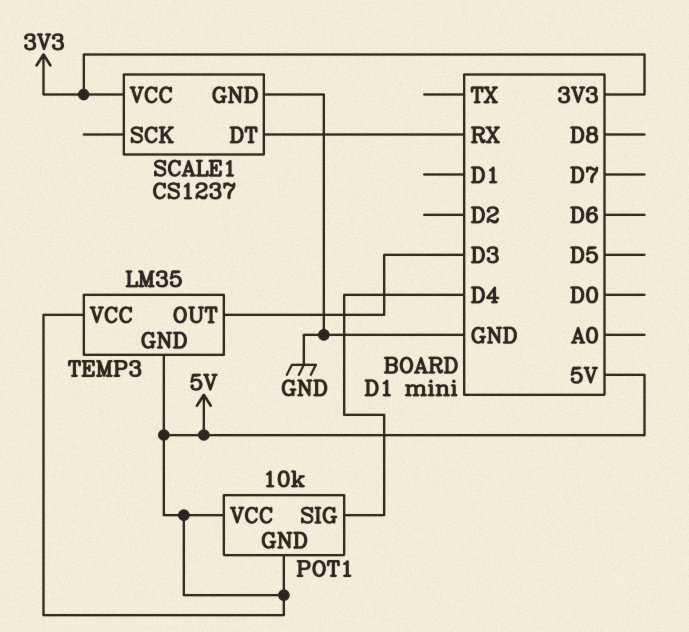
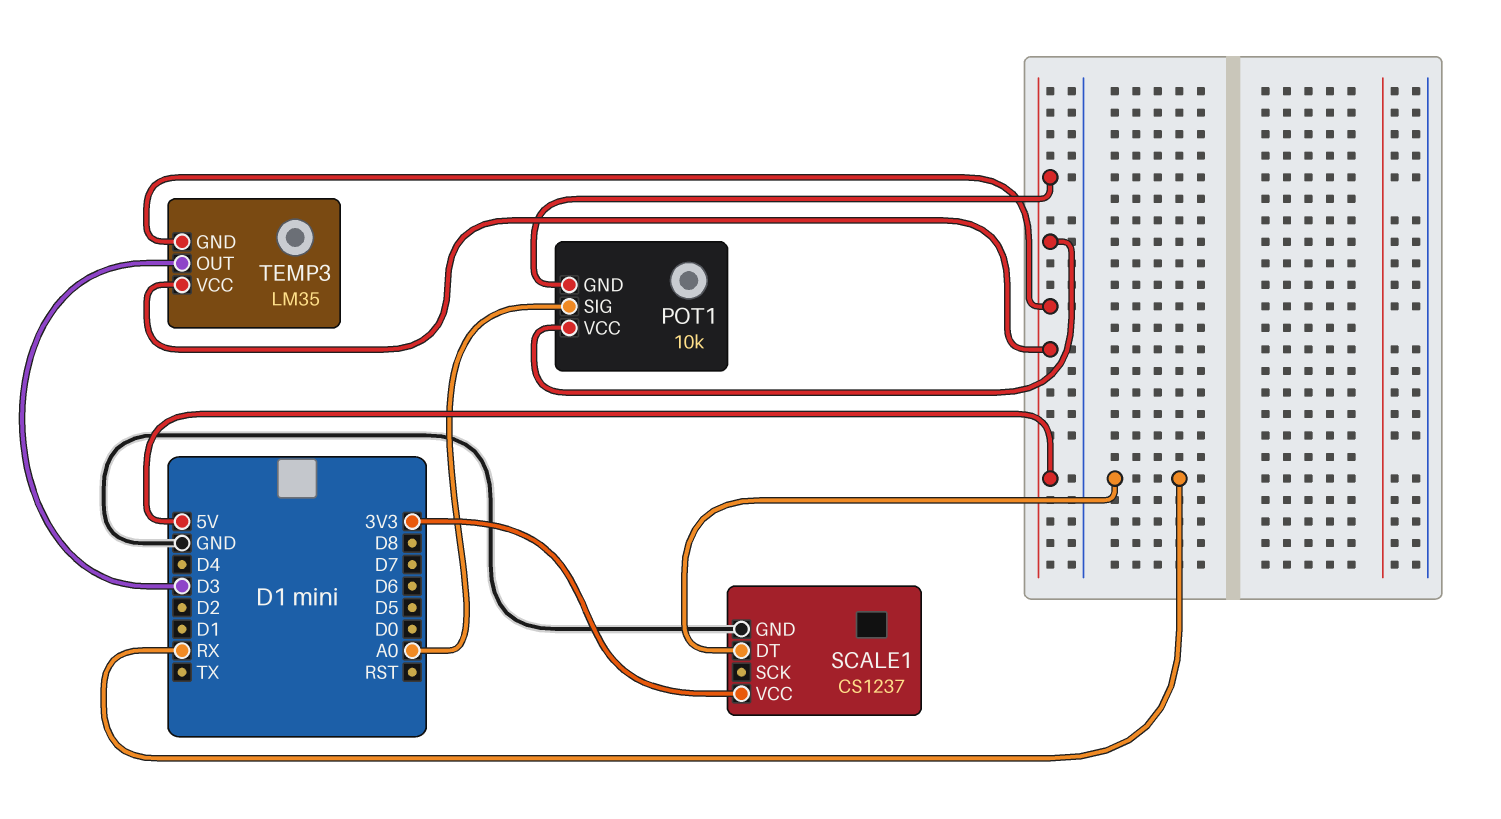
POT1 pin SIG: D4 -> A0

